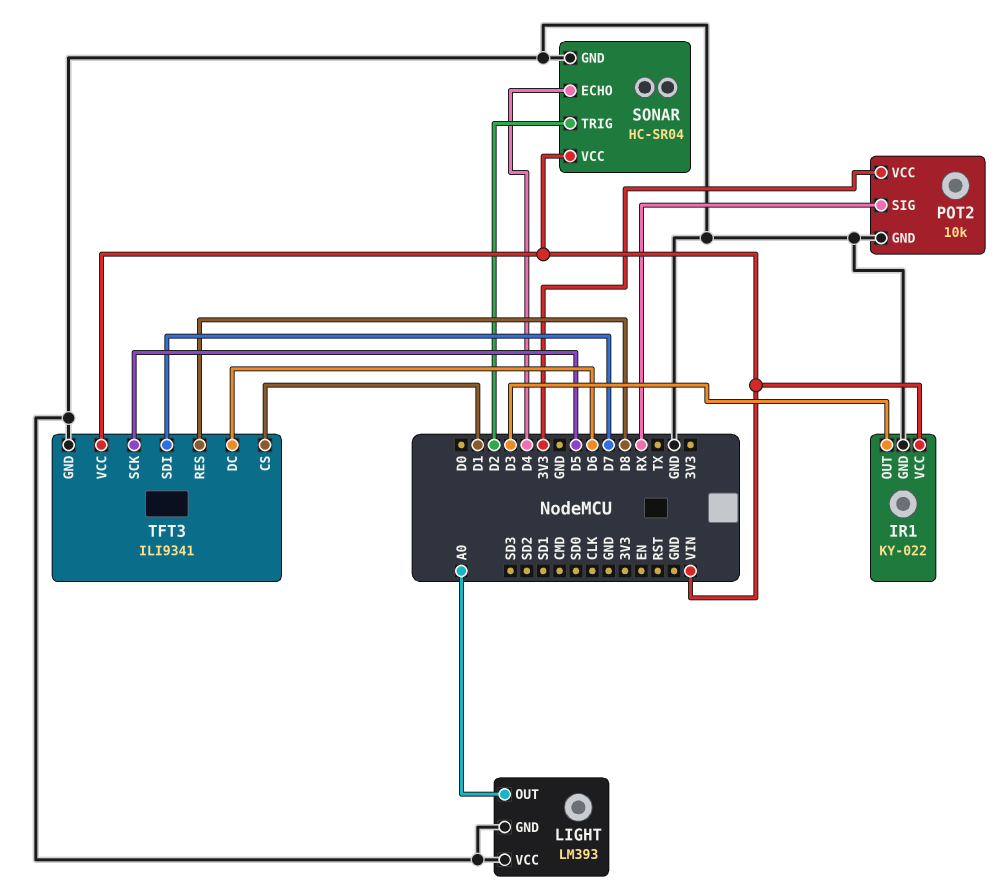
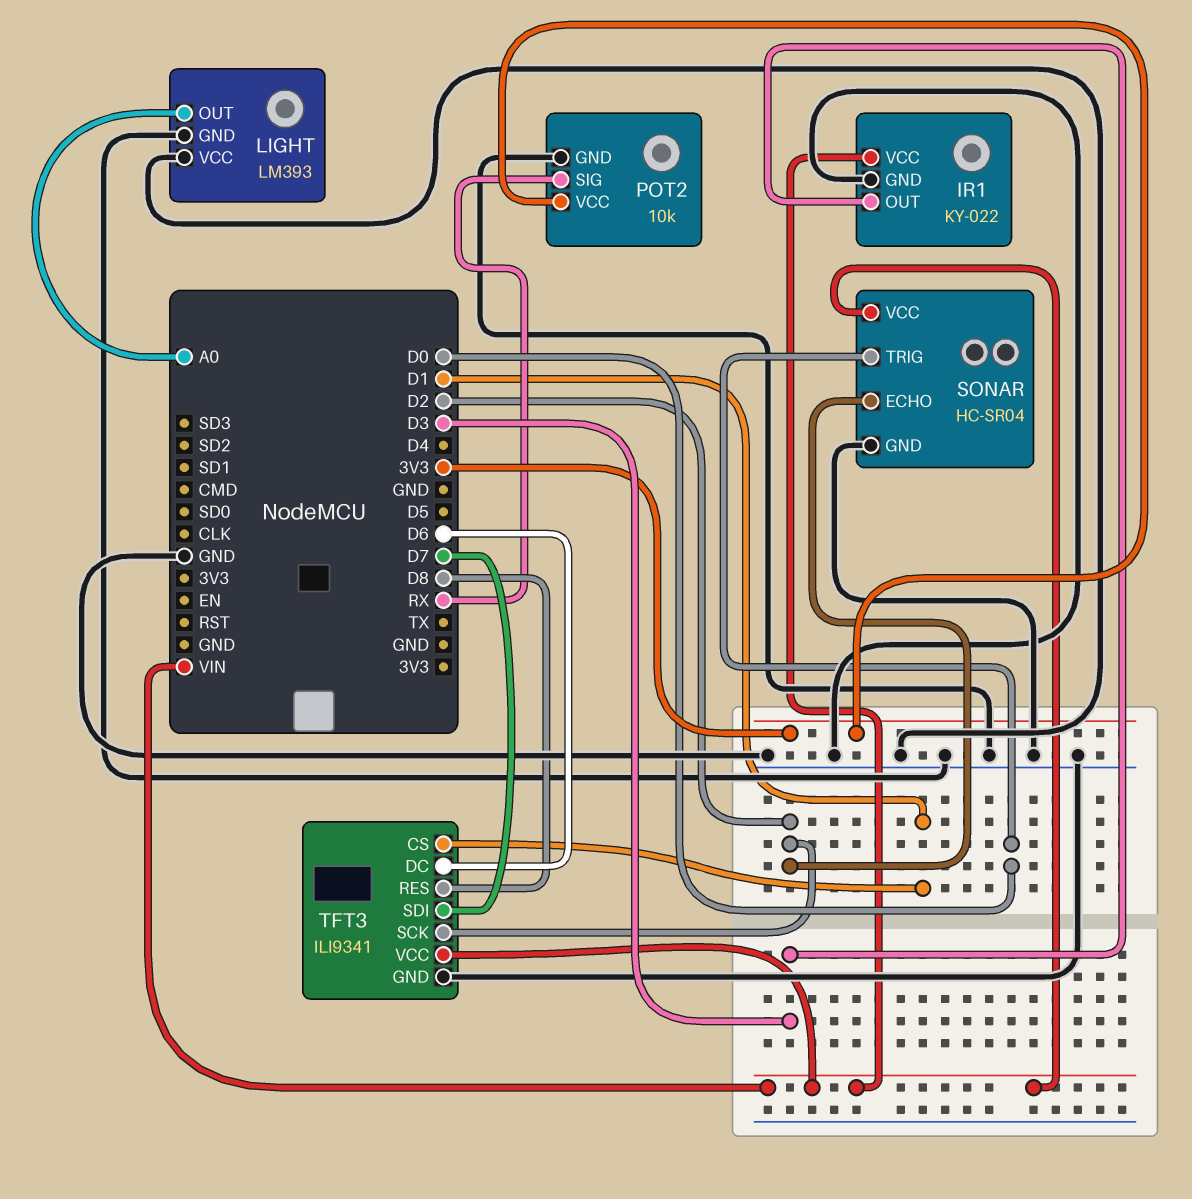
SONAR pin ECHO: D4 -> D2
SONAR pin TRIG: D2 -> D0
TFT3 pin SCK: D5 -> D2

